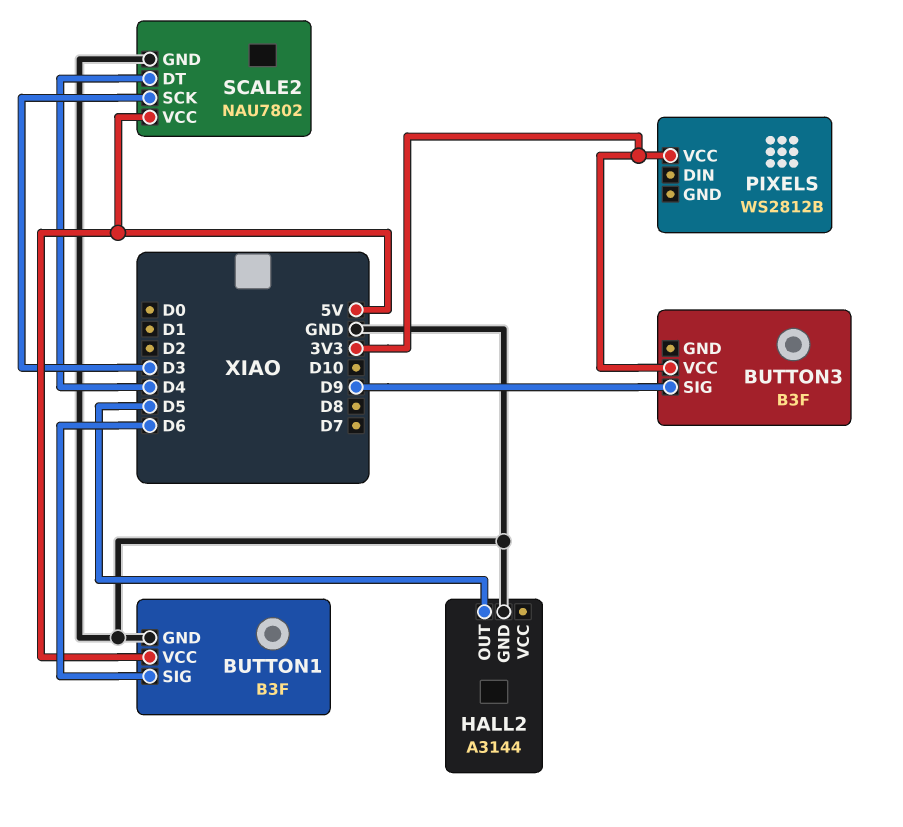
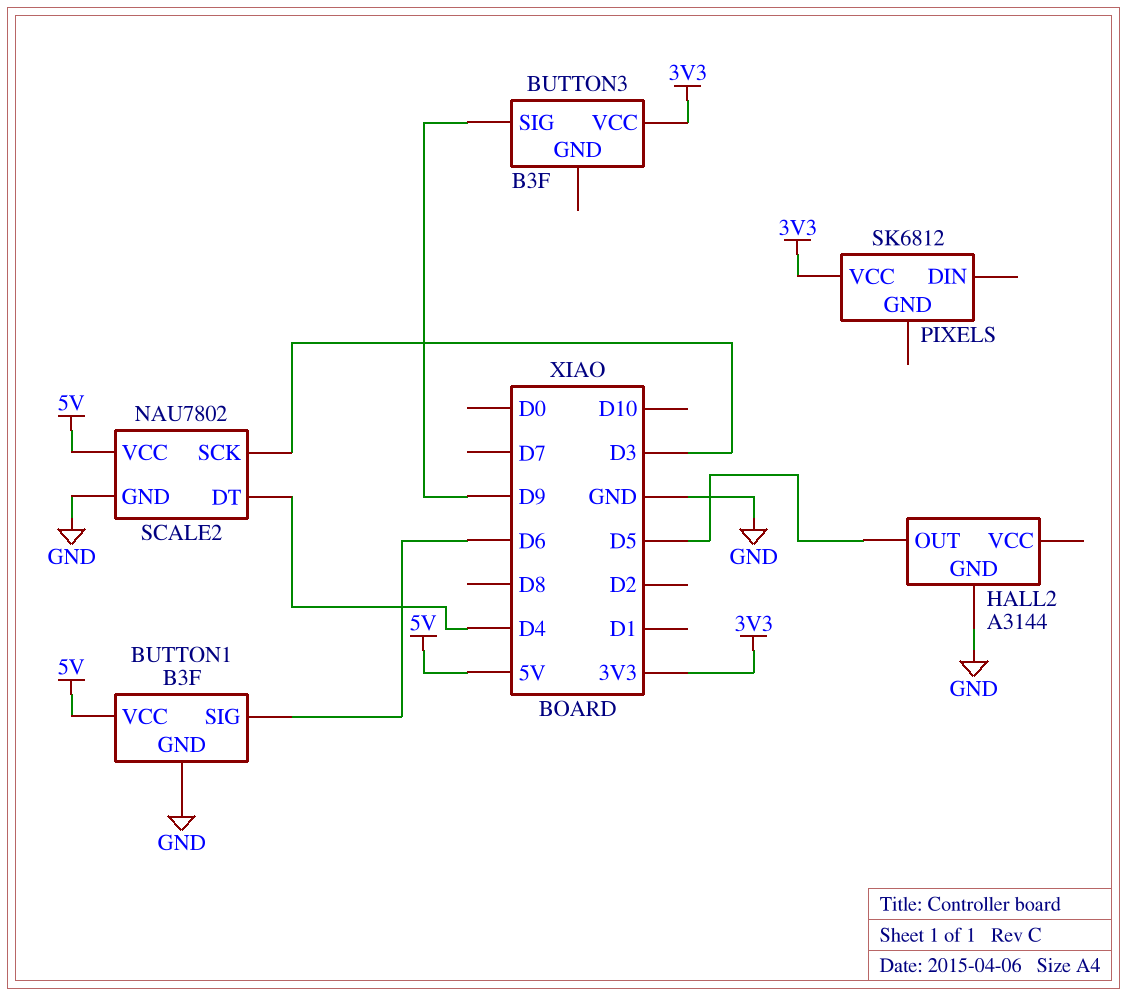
PIXELS: WS2812B -> SK6812

